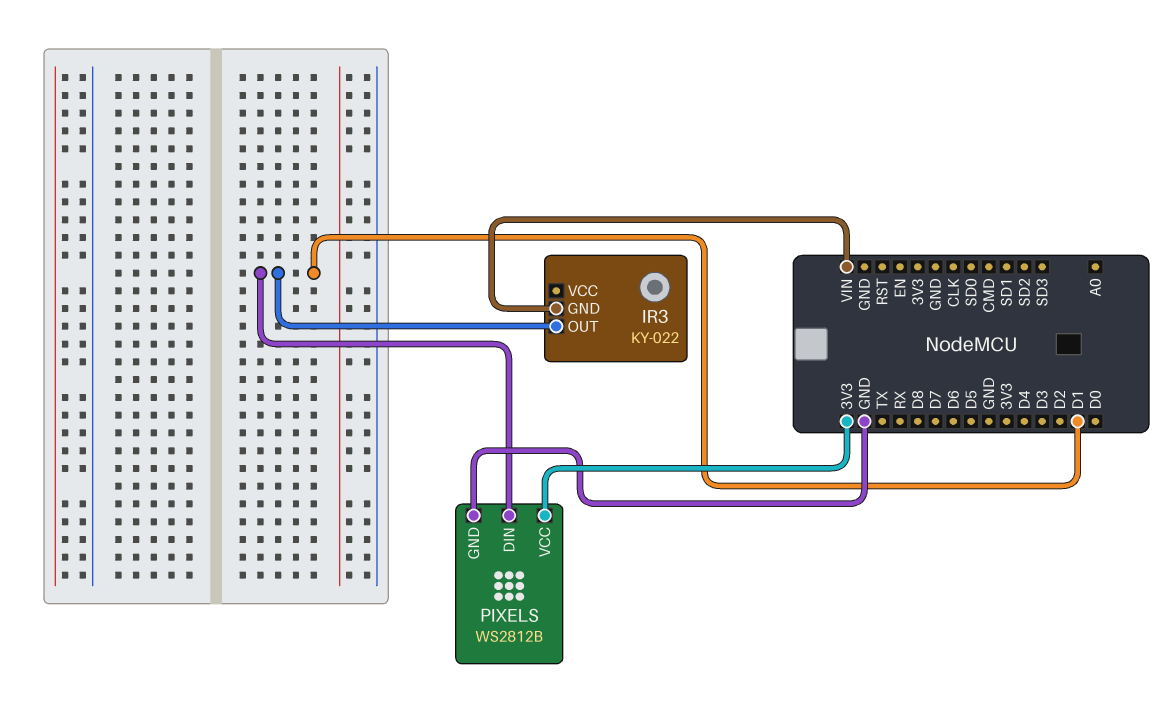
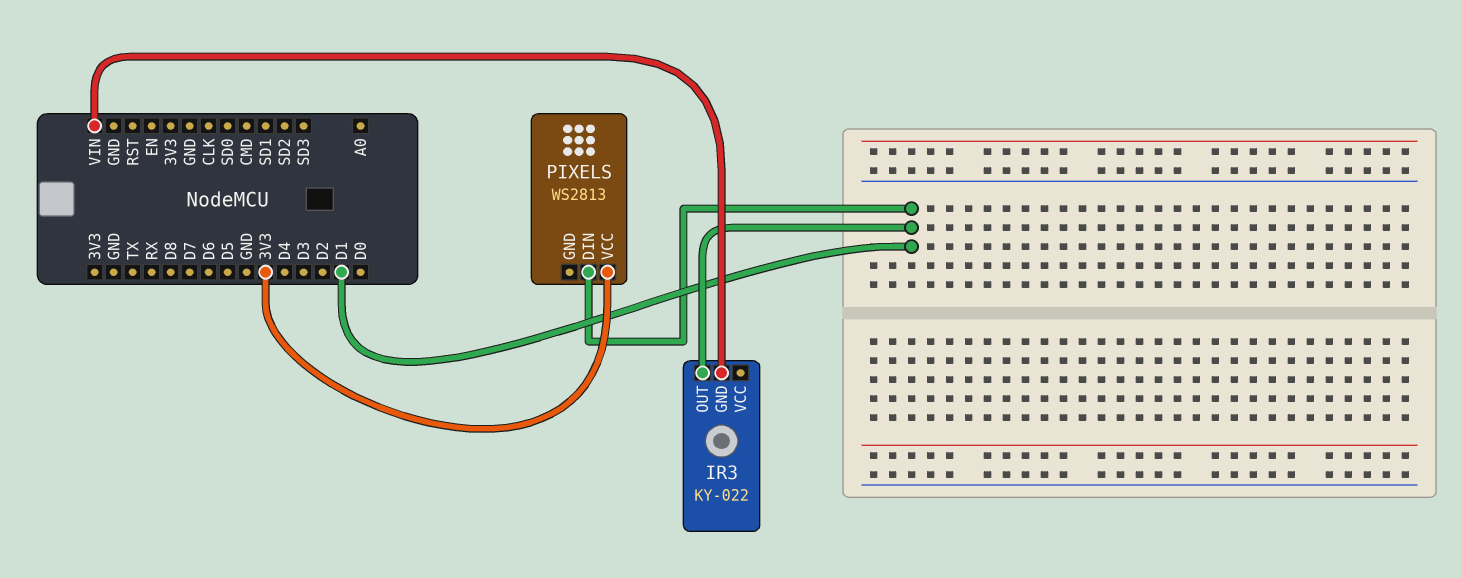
PIXELS: WS2812B -> WS2813
PIXELS pin GND: GND -> none

